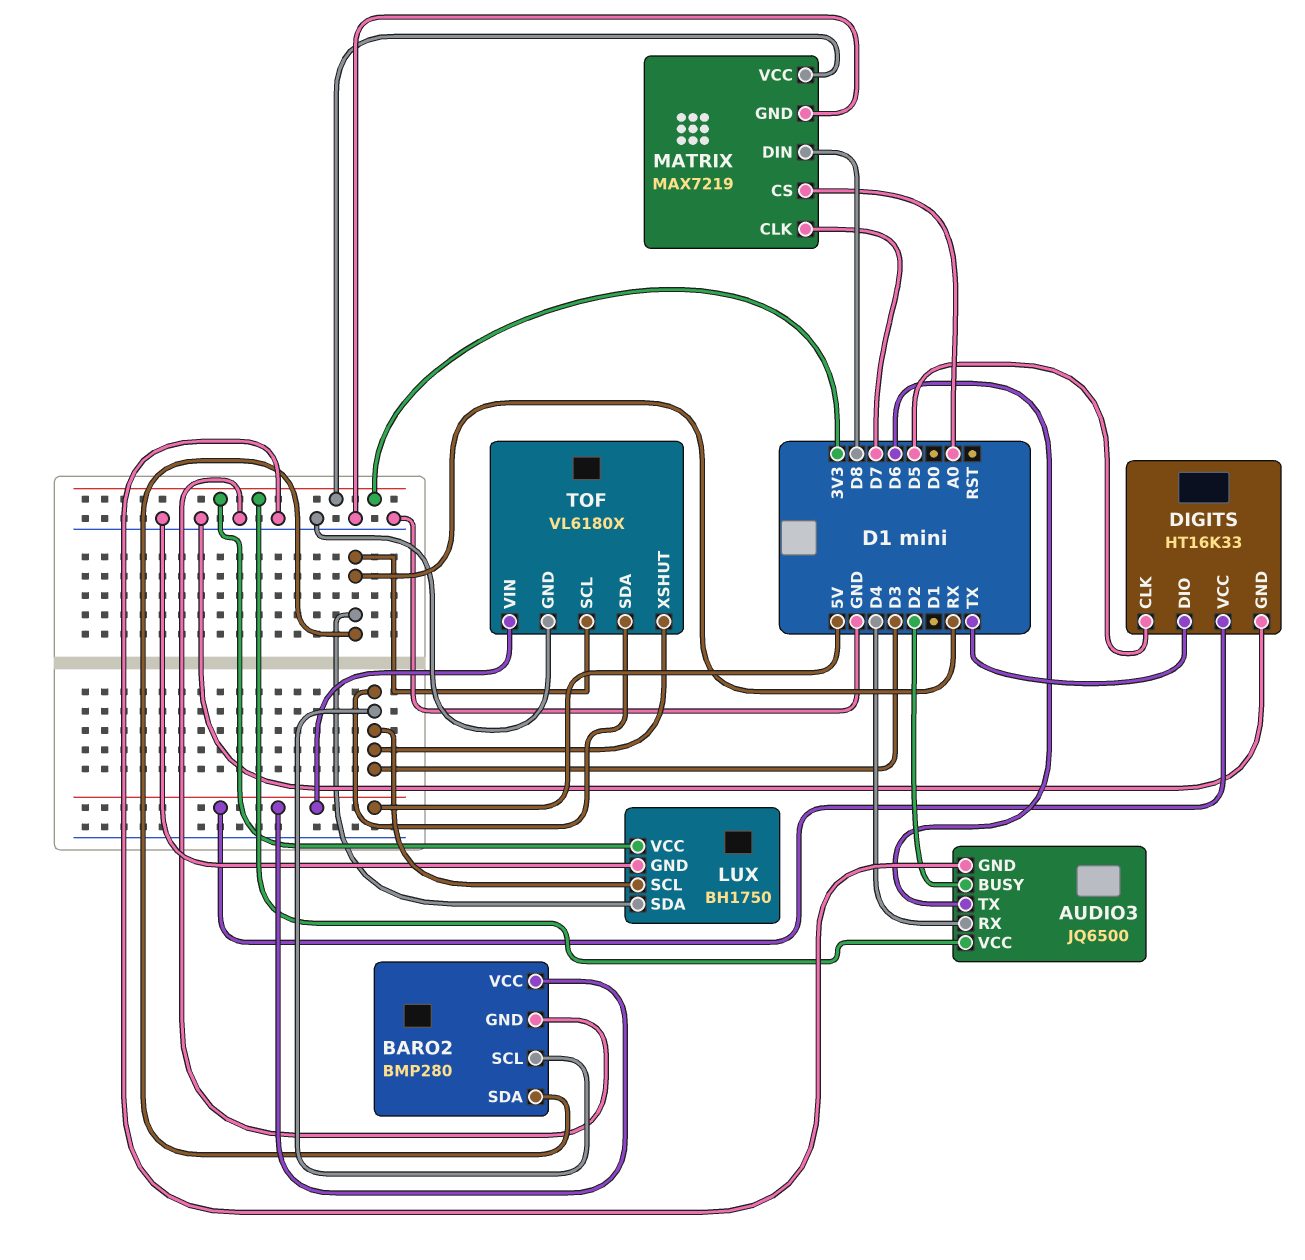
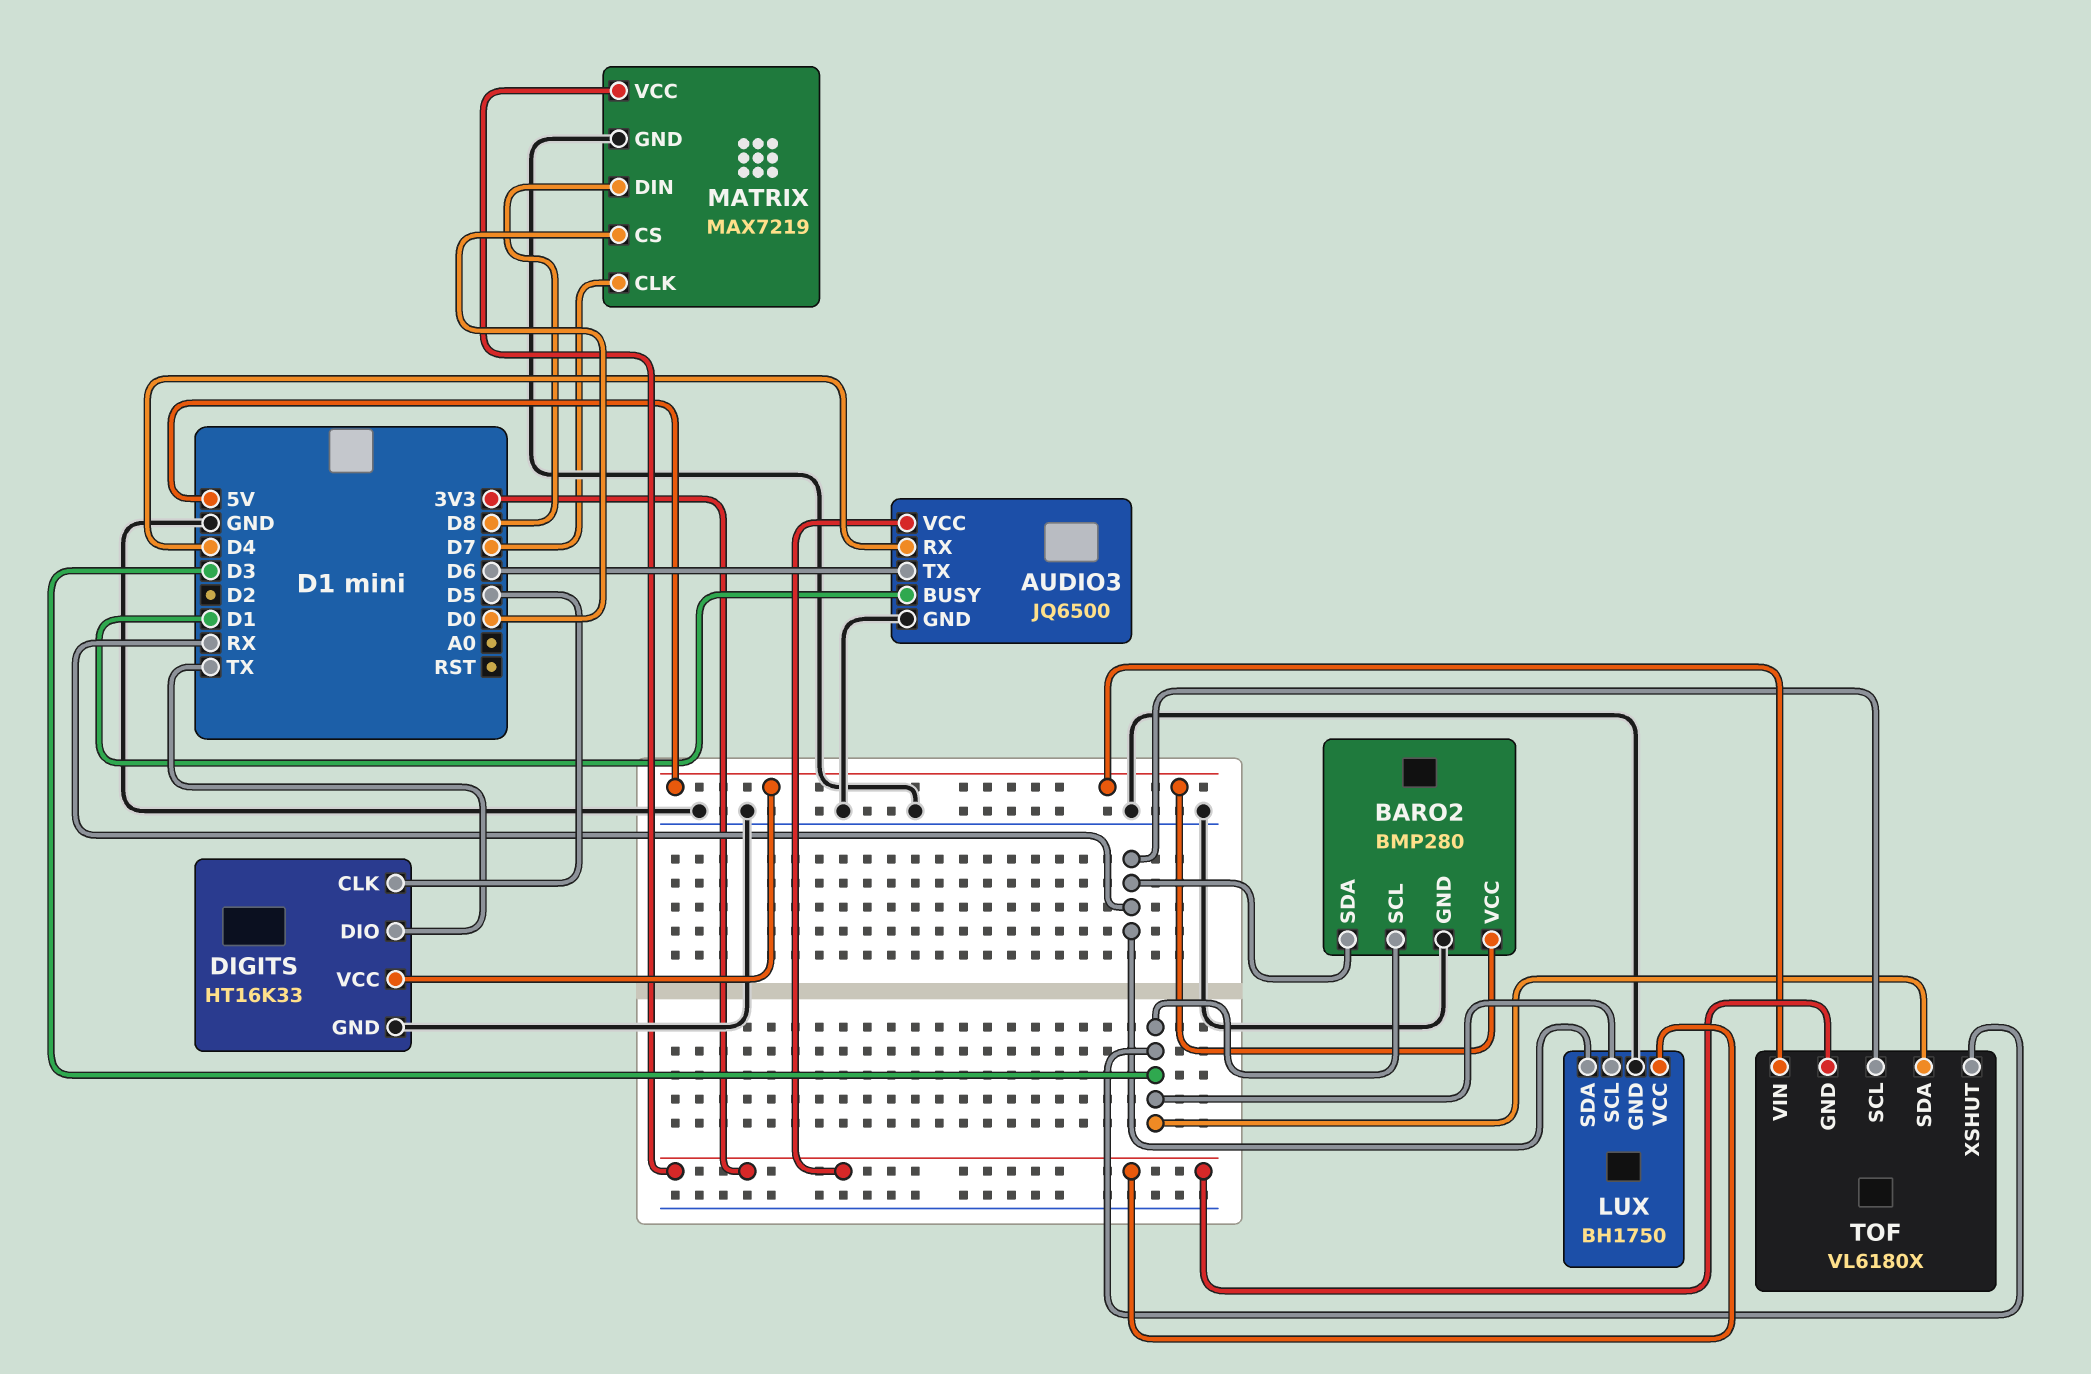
AUDIO3 pin BUSY: D2 -> D1
MATRIX pin CS: A0 -> D0
TOF pin GND: GND -> 3V3

